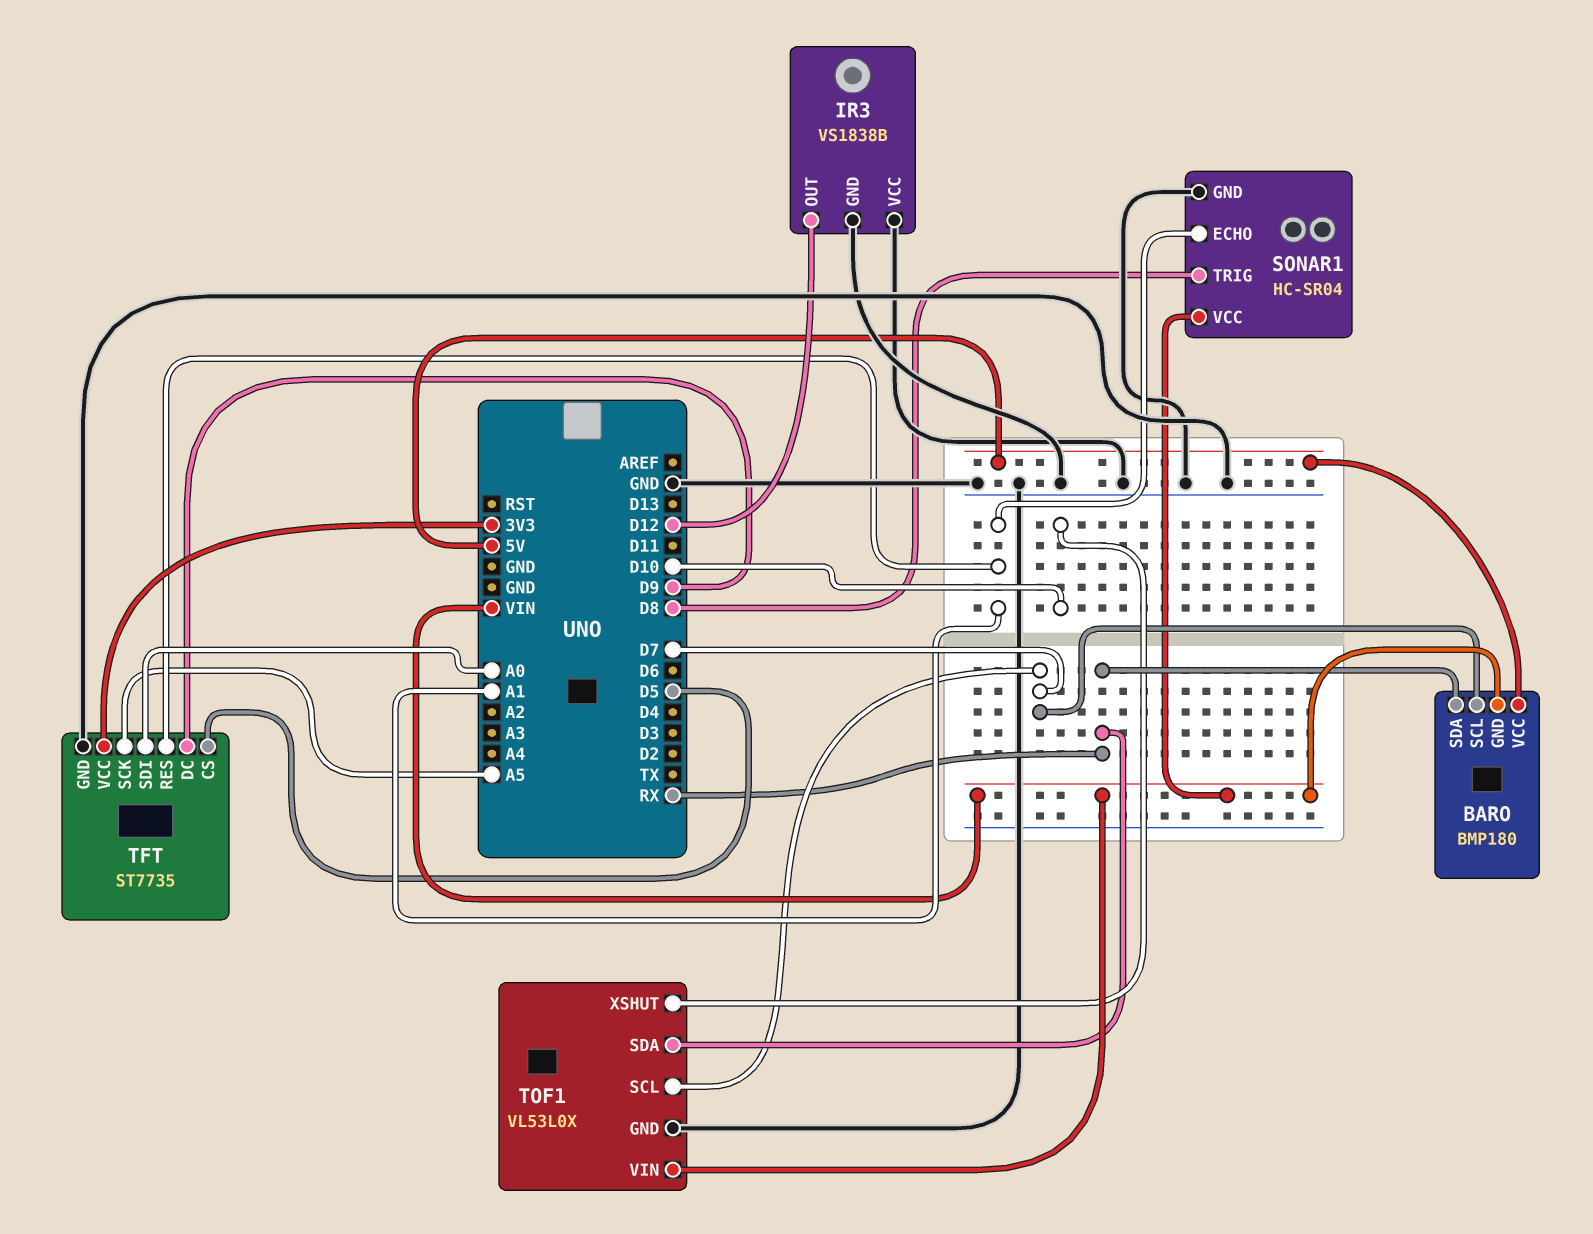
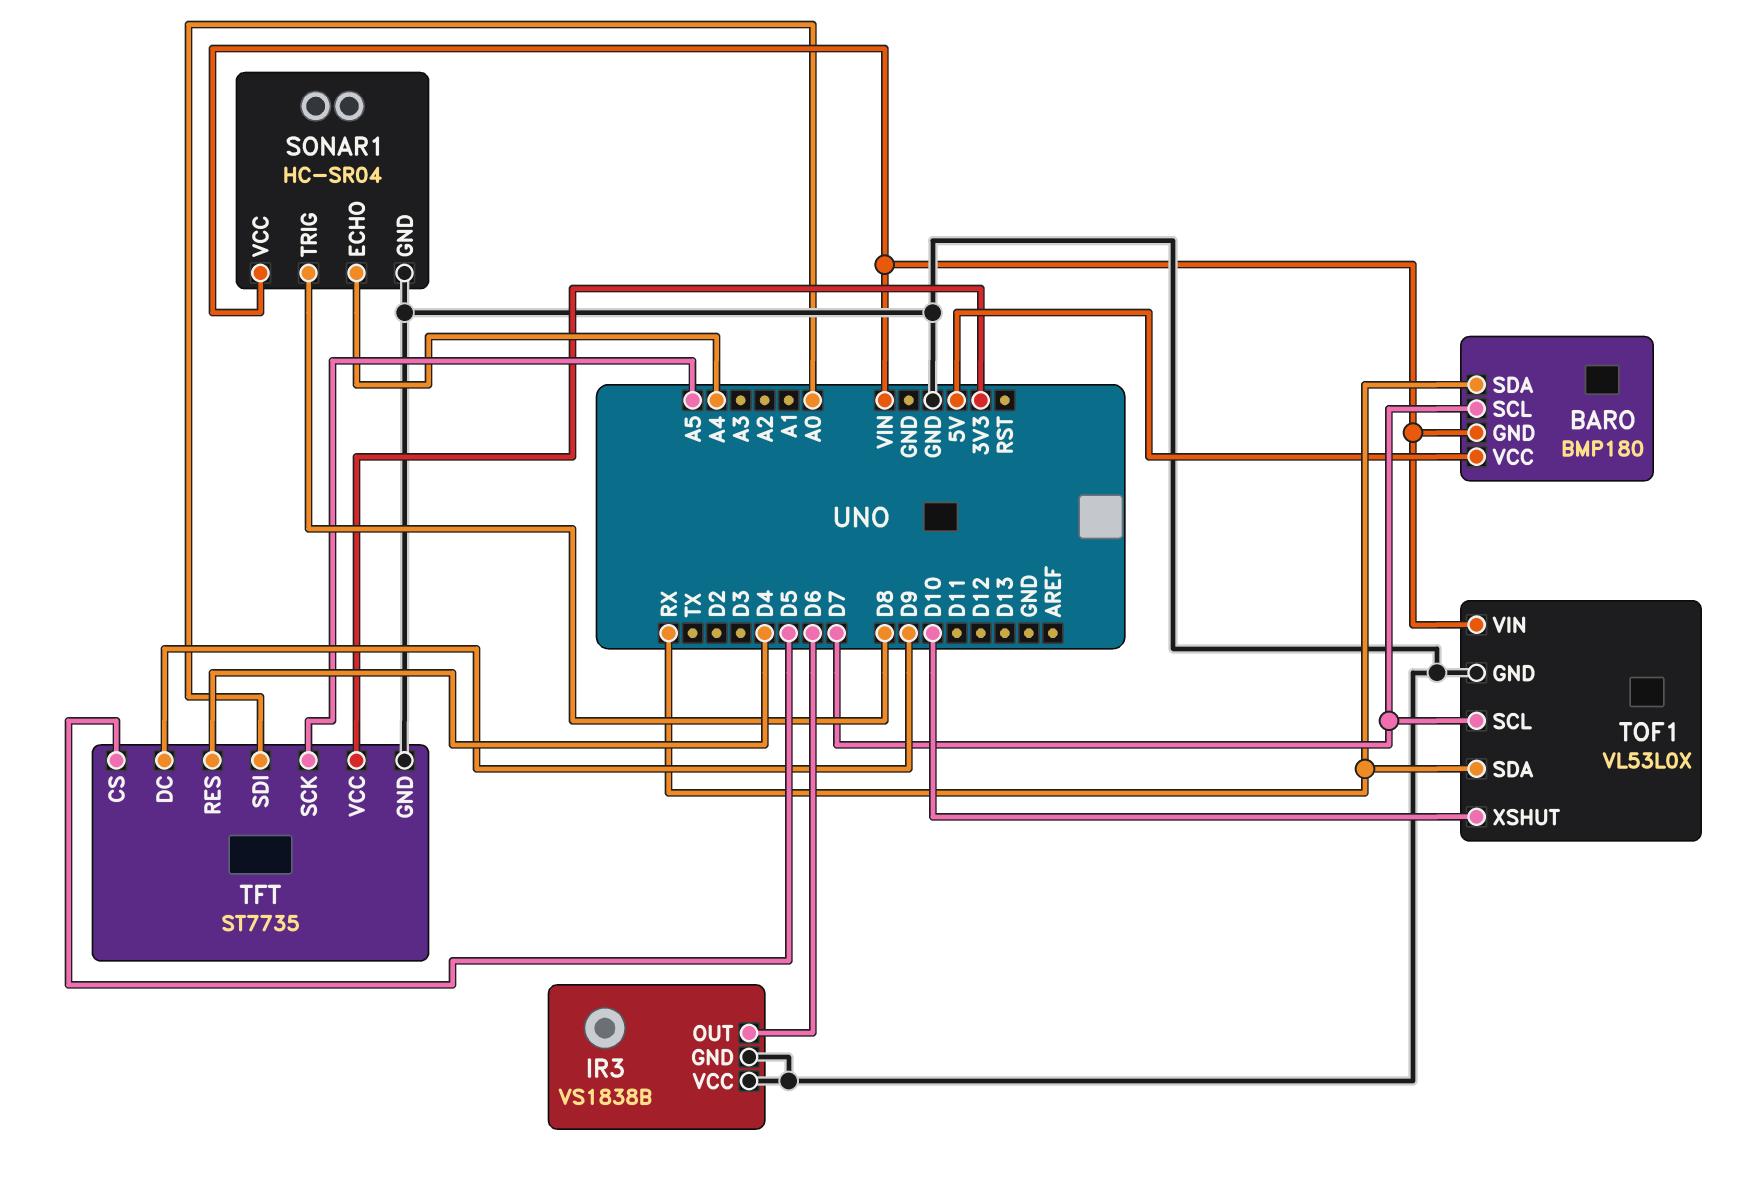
IR3 pin OUT: D12 -> D6
SONAR1 pin ECHO: A1 -> A4
TFT pin RES: A1 -> D4

